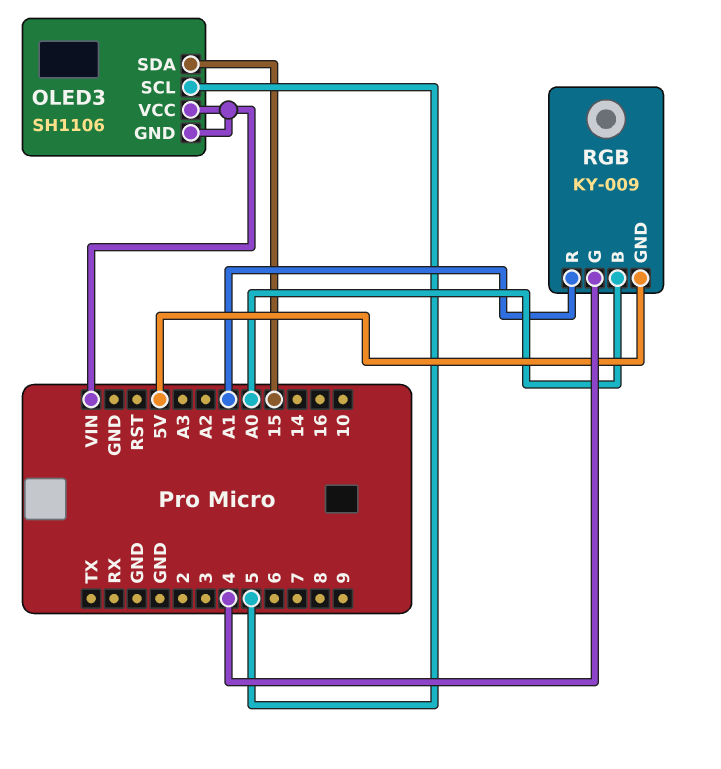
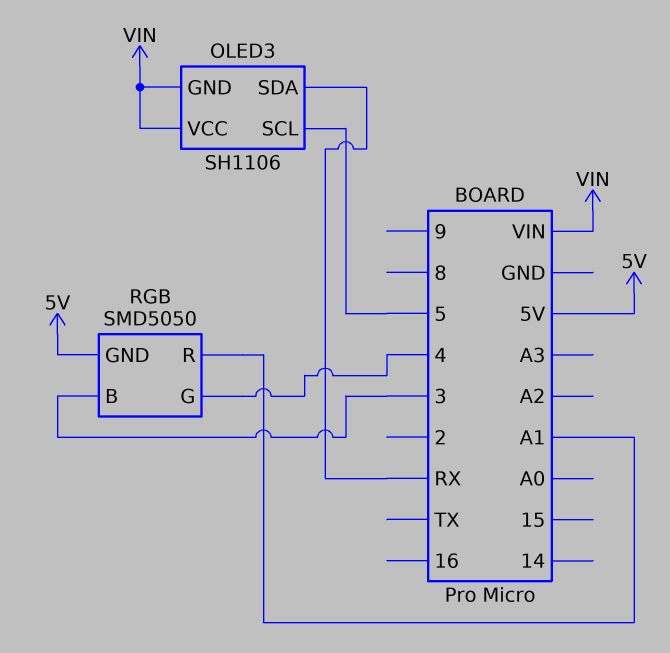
OLED3 pin SDA: 15 -> RX
RGB: KY-009 -> SMD5050
RGB pin B: A0 -> 3

